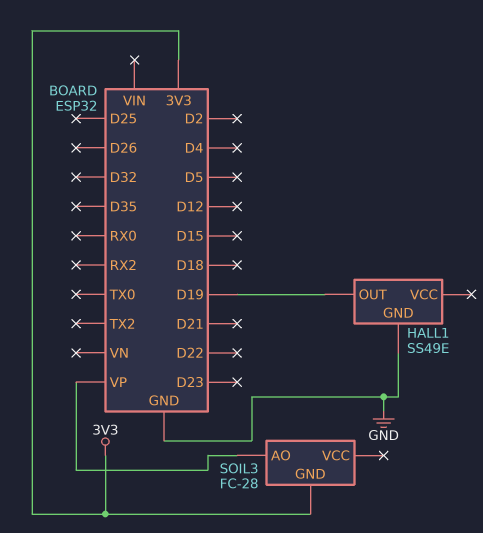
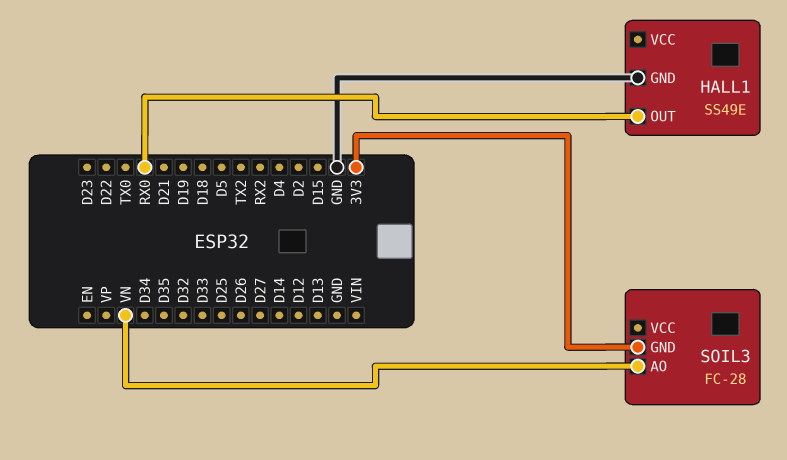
HALL1 pin OUT: D19 -> RX0
SOIL3 pin AO: VP -> VN

